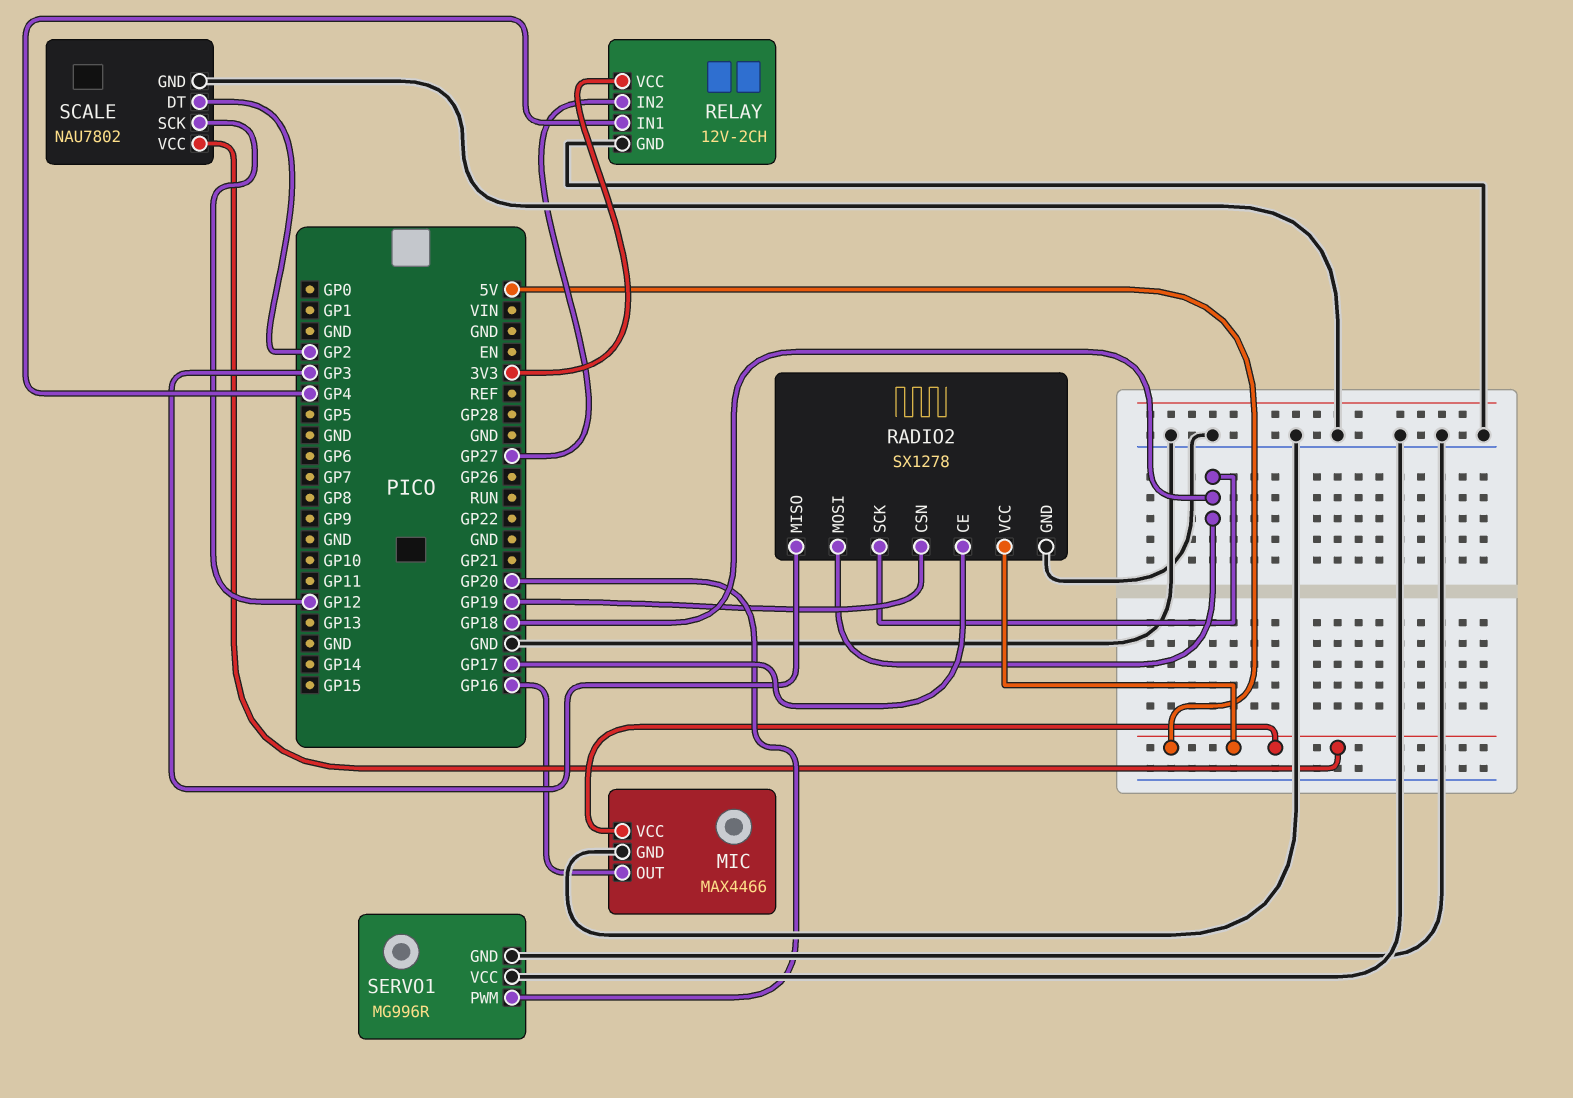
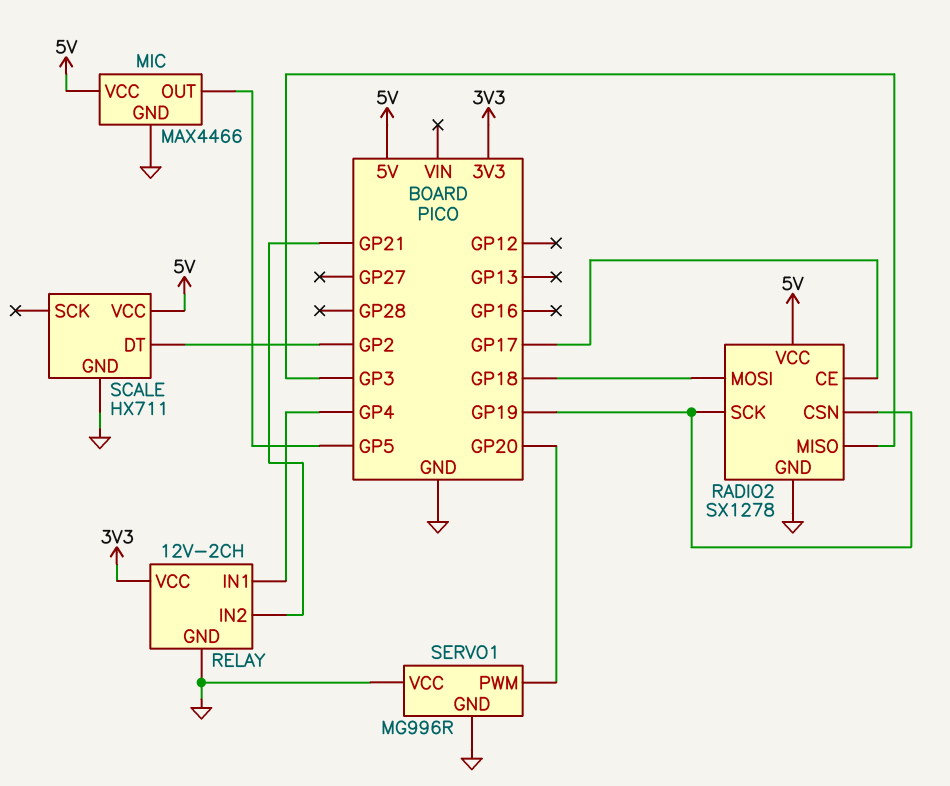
MIC pin OUT: GP16 -> GP5
RADIO2 pin SCK: GP18 -> GP19
RELAY pin IN2: GP27 -> GP21
SCALE: NAU7802 -> HX711
SCALE pin SCK: GP12 -> none

